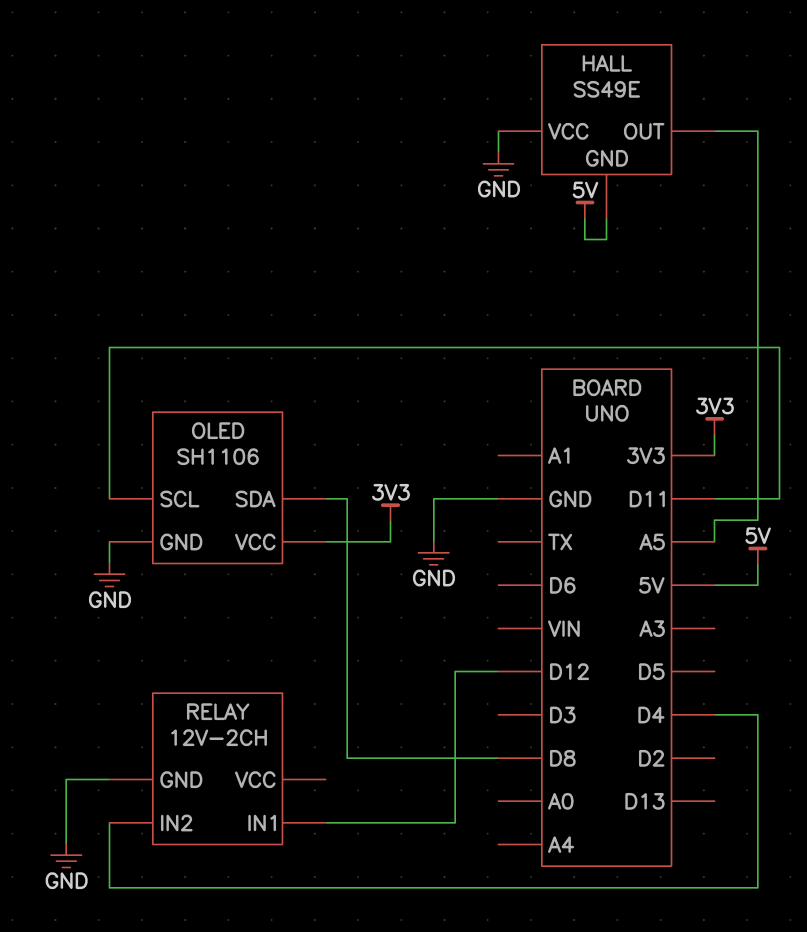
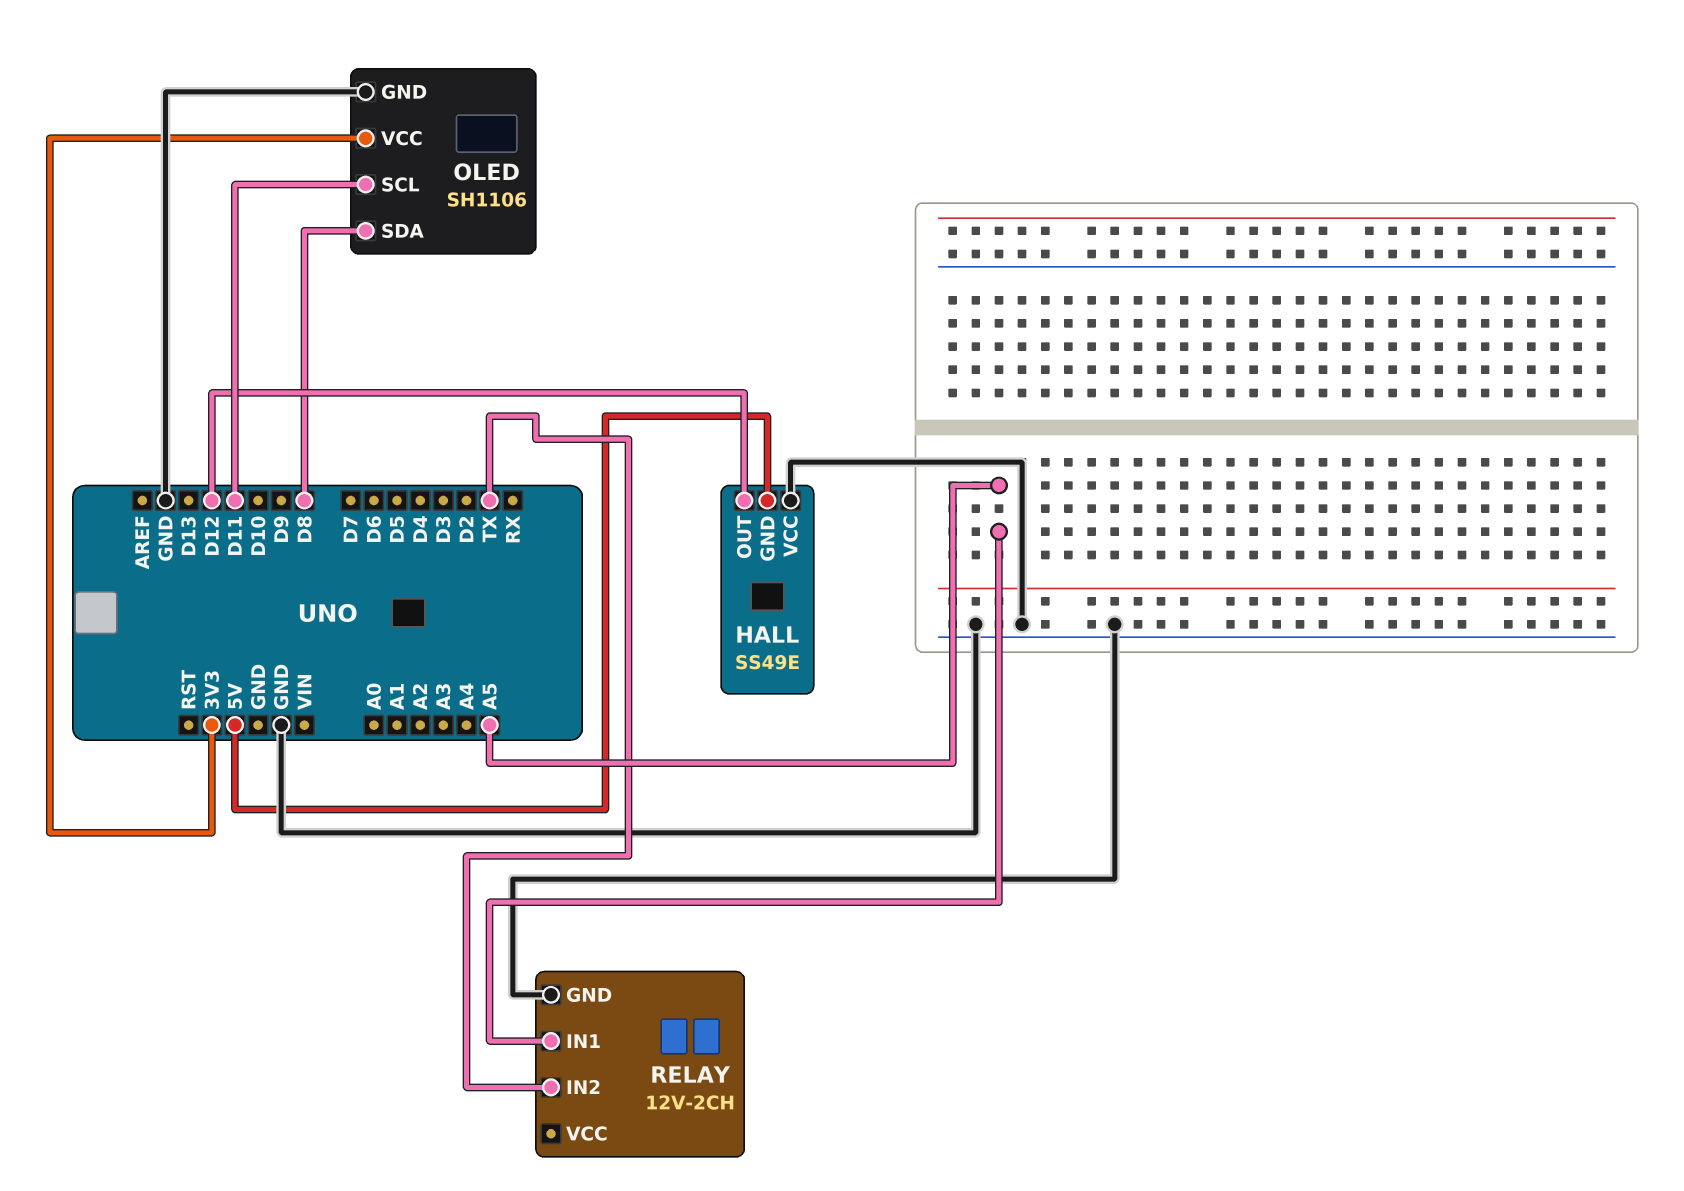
HALL pin OUT: A5 -> D12
RELAY pin IN1: D12 -> A5
RELAY pin IN2: D4 -> TX

